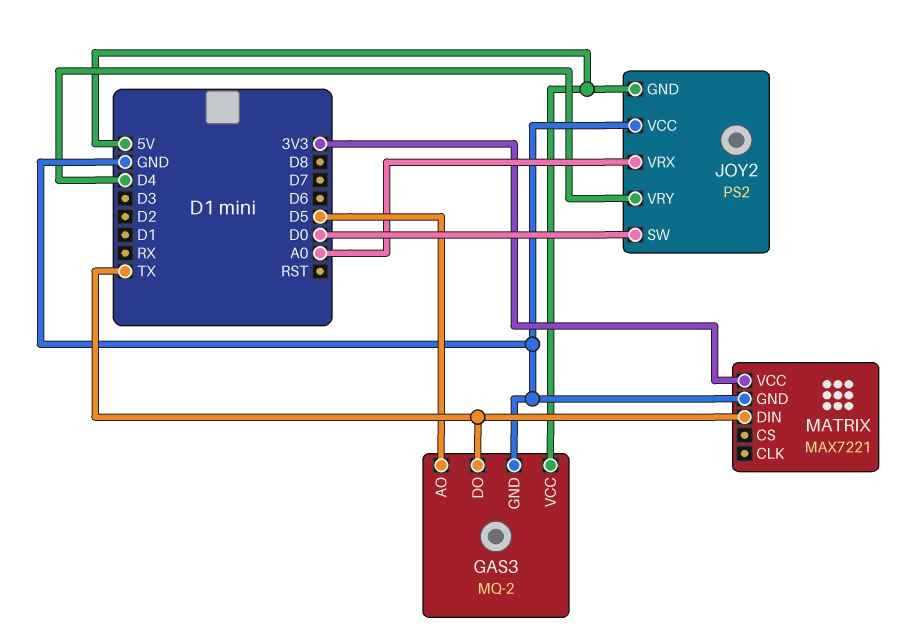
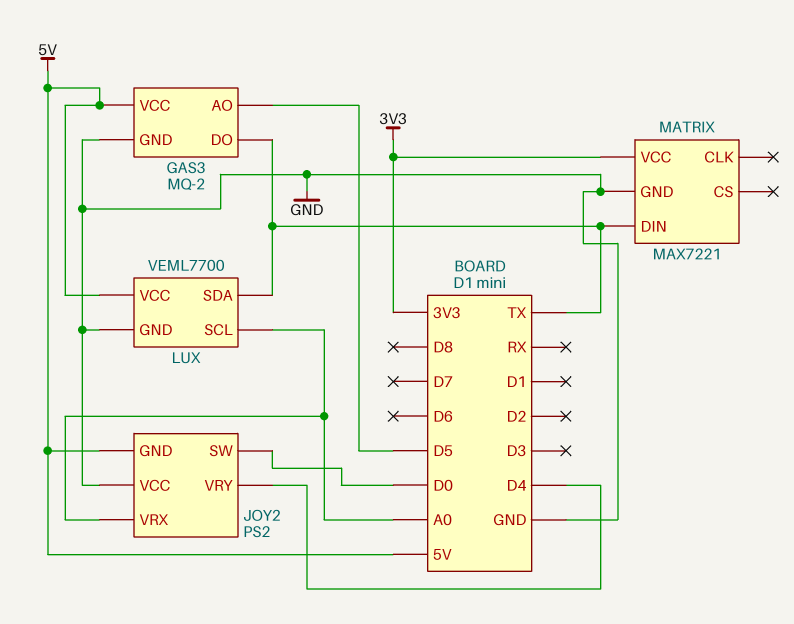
LUX: none -> VEML7700
LUX pin GND: none -> GND
LUX pin SCL: none -> A0
LUX pin SDA: none -> TX
LUX pin VCC: none -> 5V

